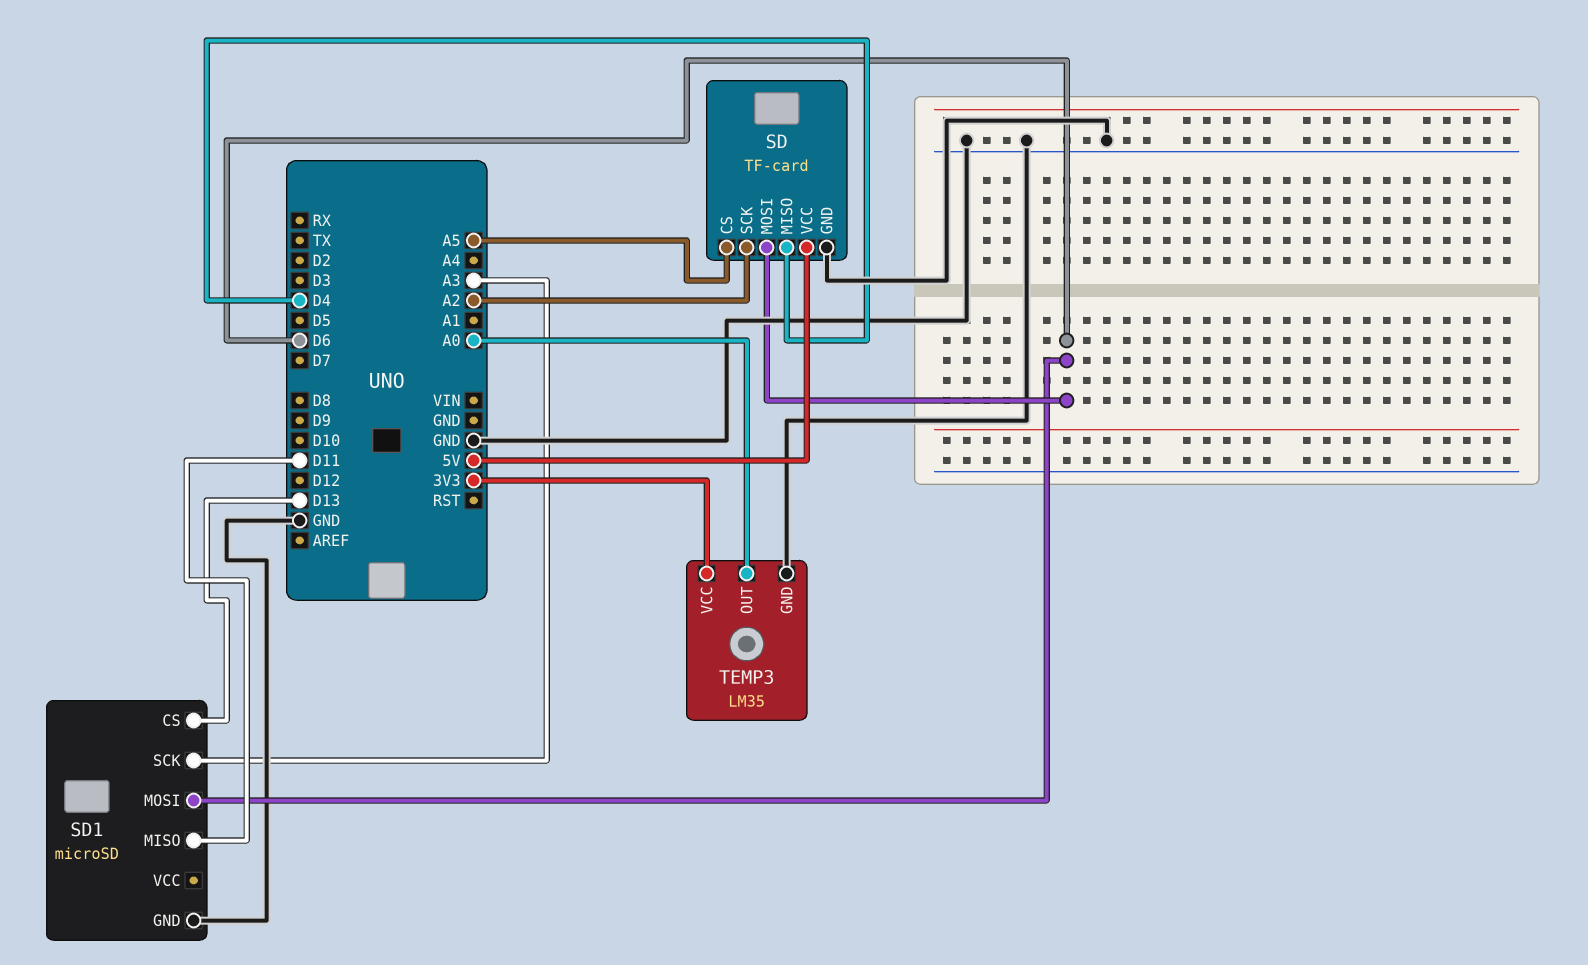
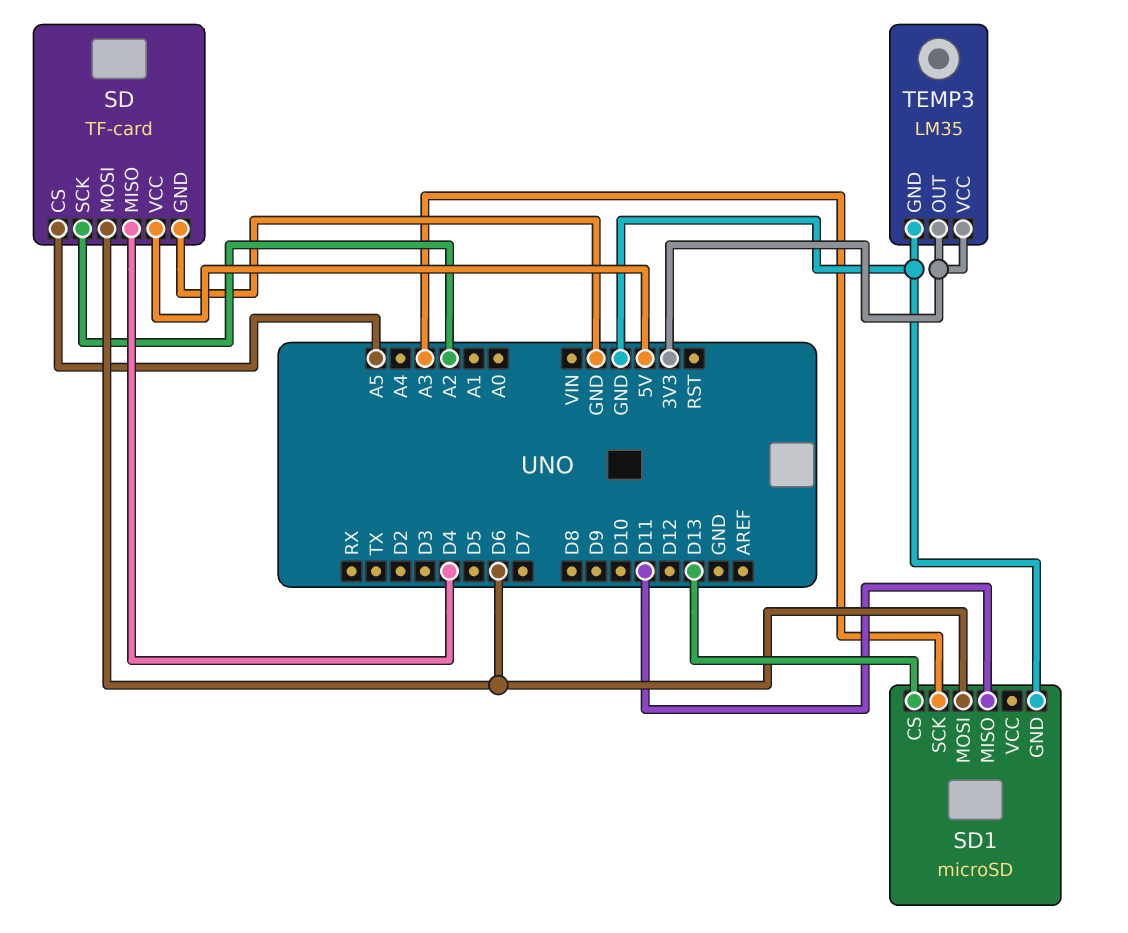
TEMP3 pin OUT: A0 -> 3V3

